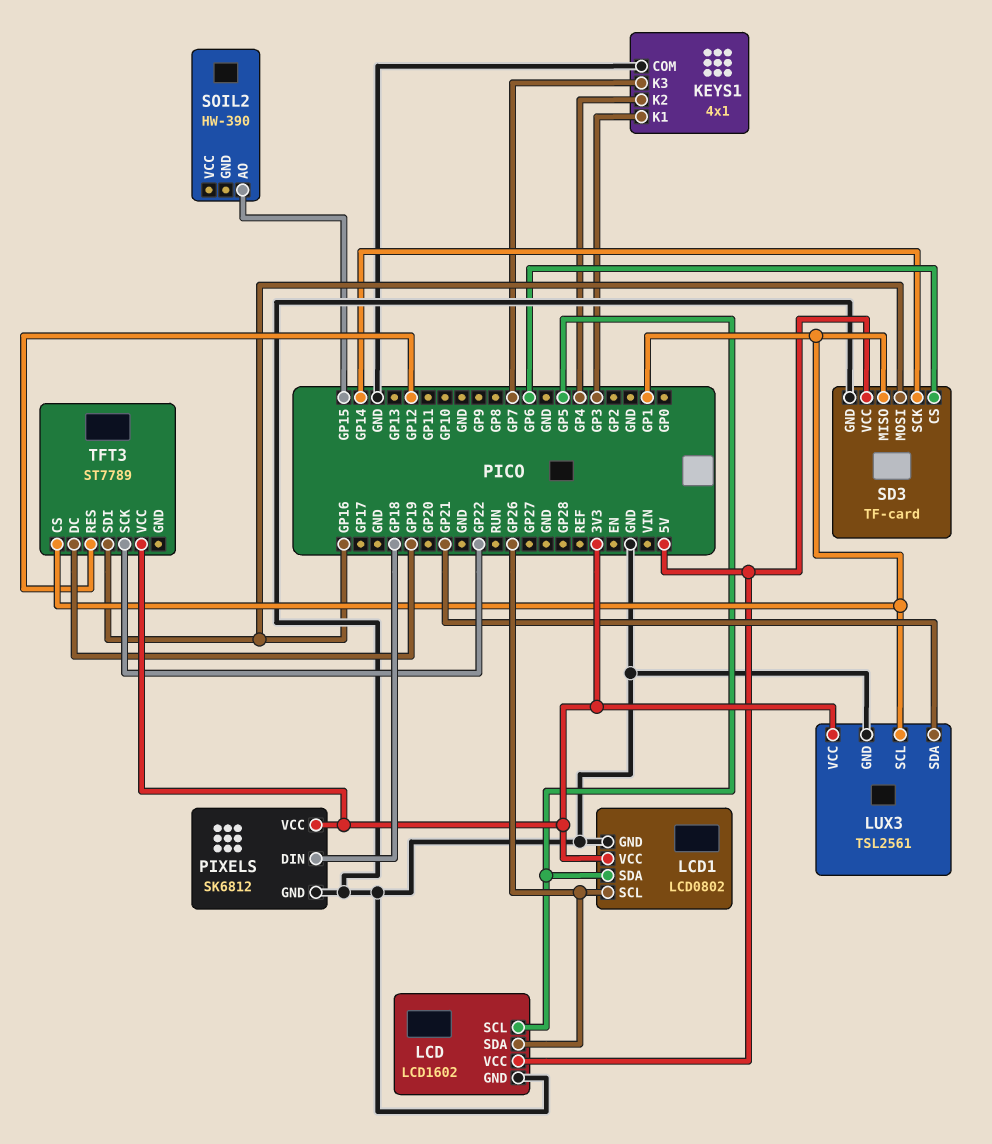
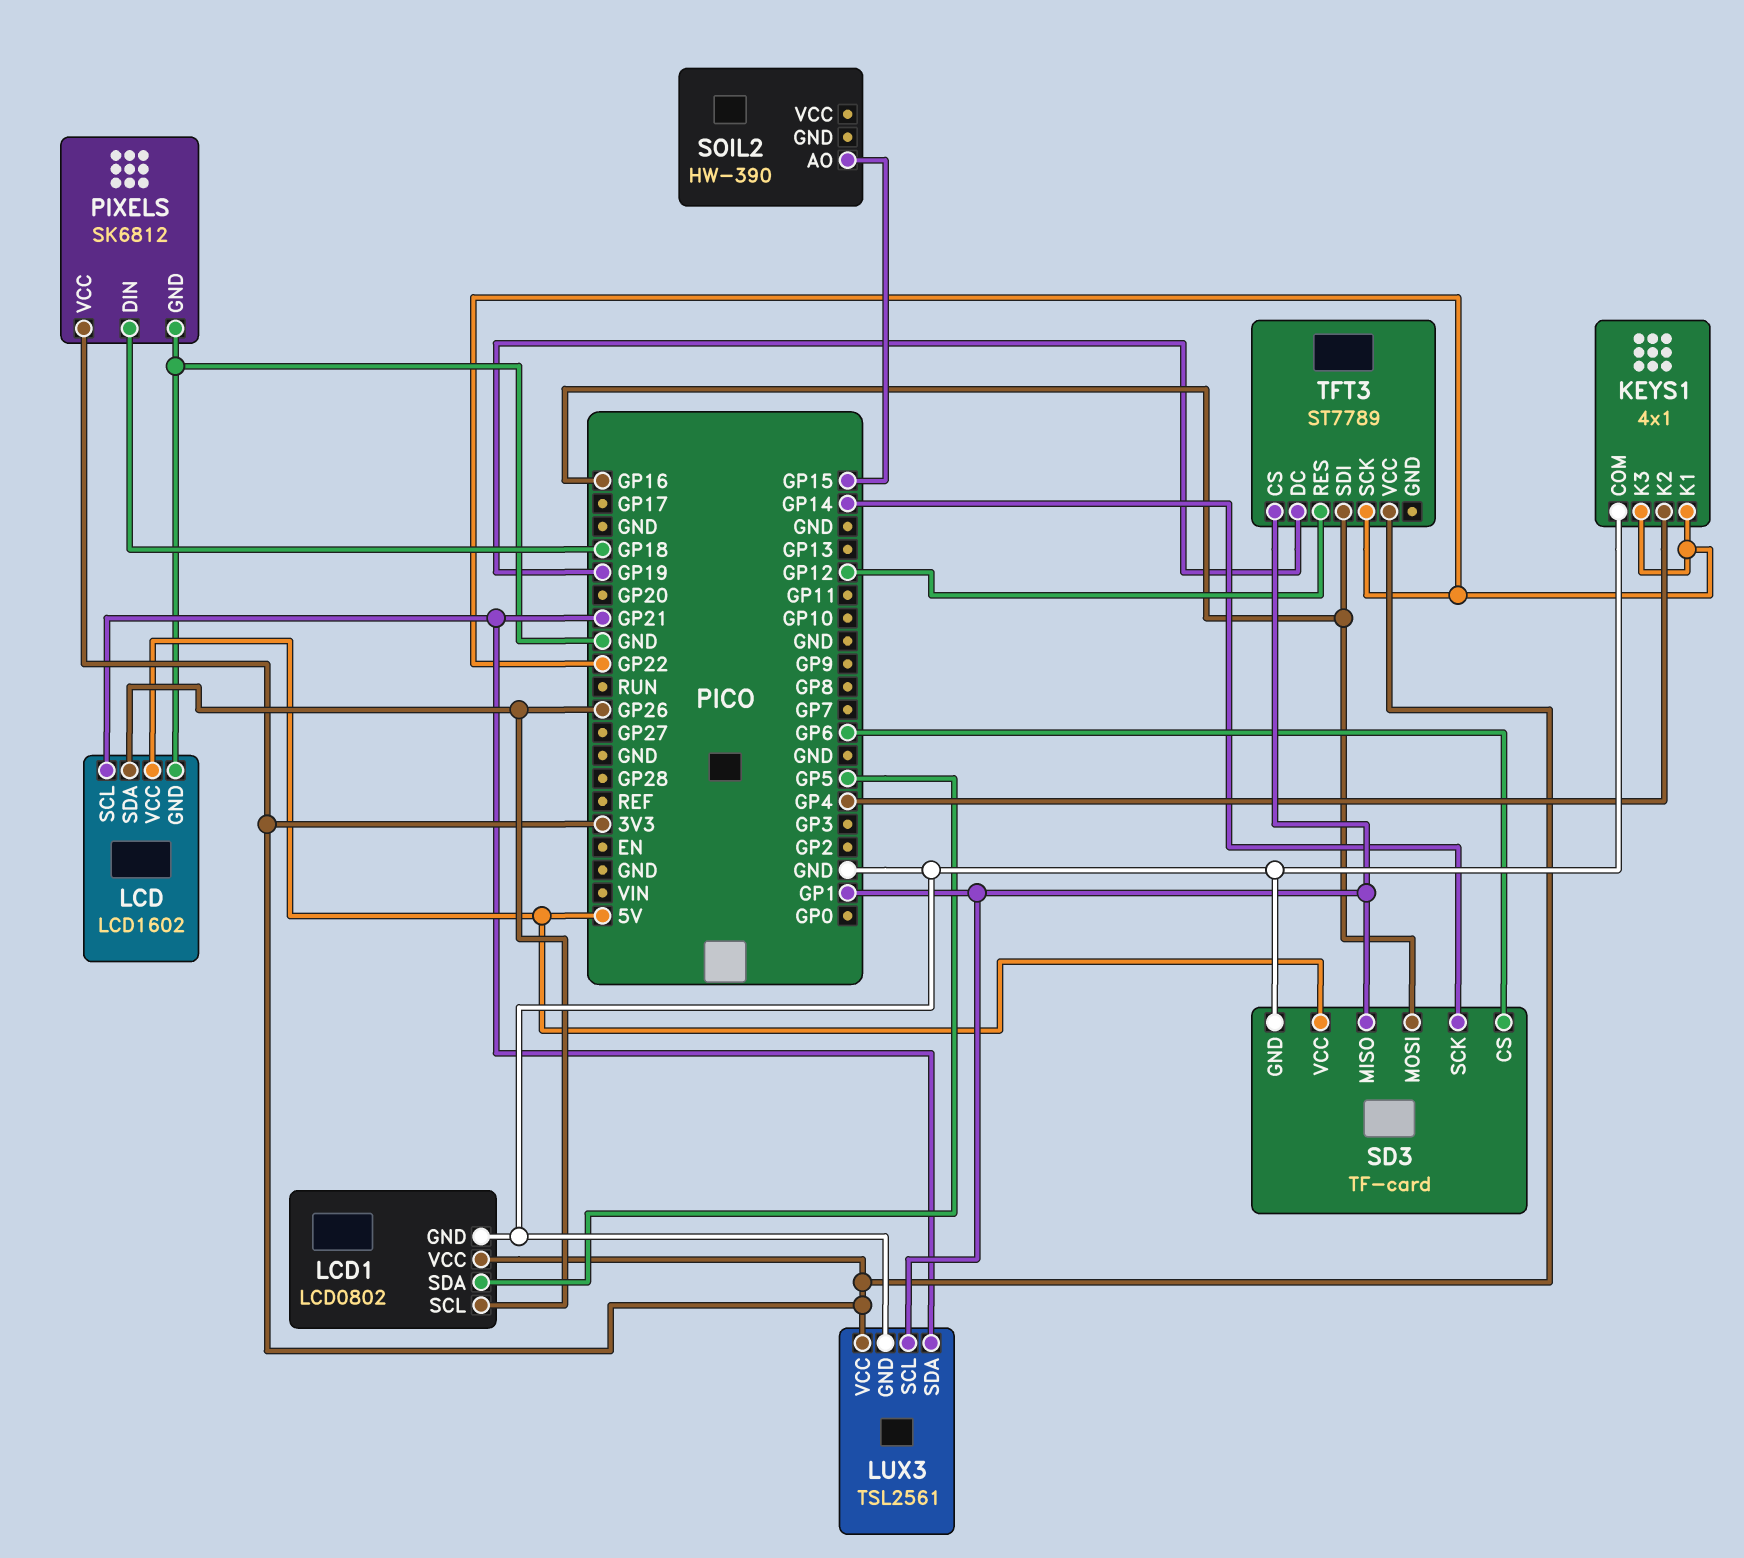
KEYS1 pin K1: GP3 -> GP22
KEYS1 pin K3: GP7 -> GP22
LCD pin SCL: GP5 -> GP21

